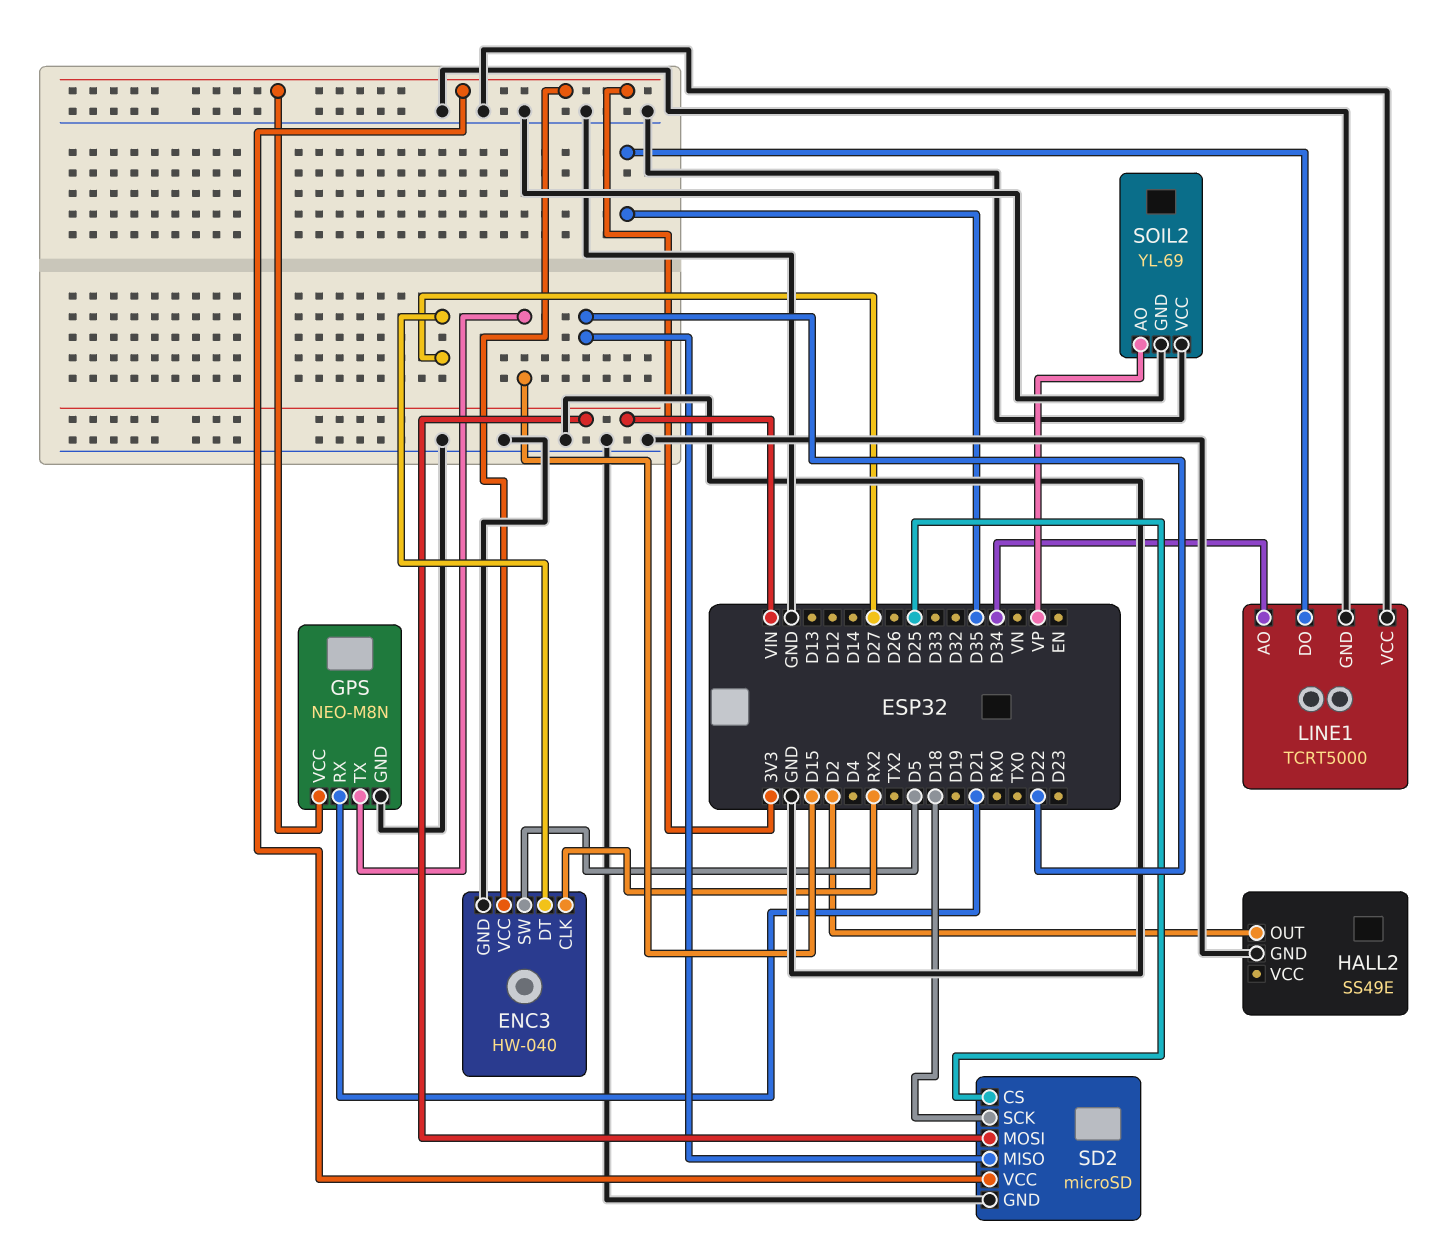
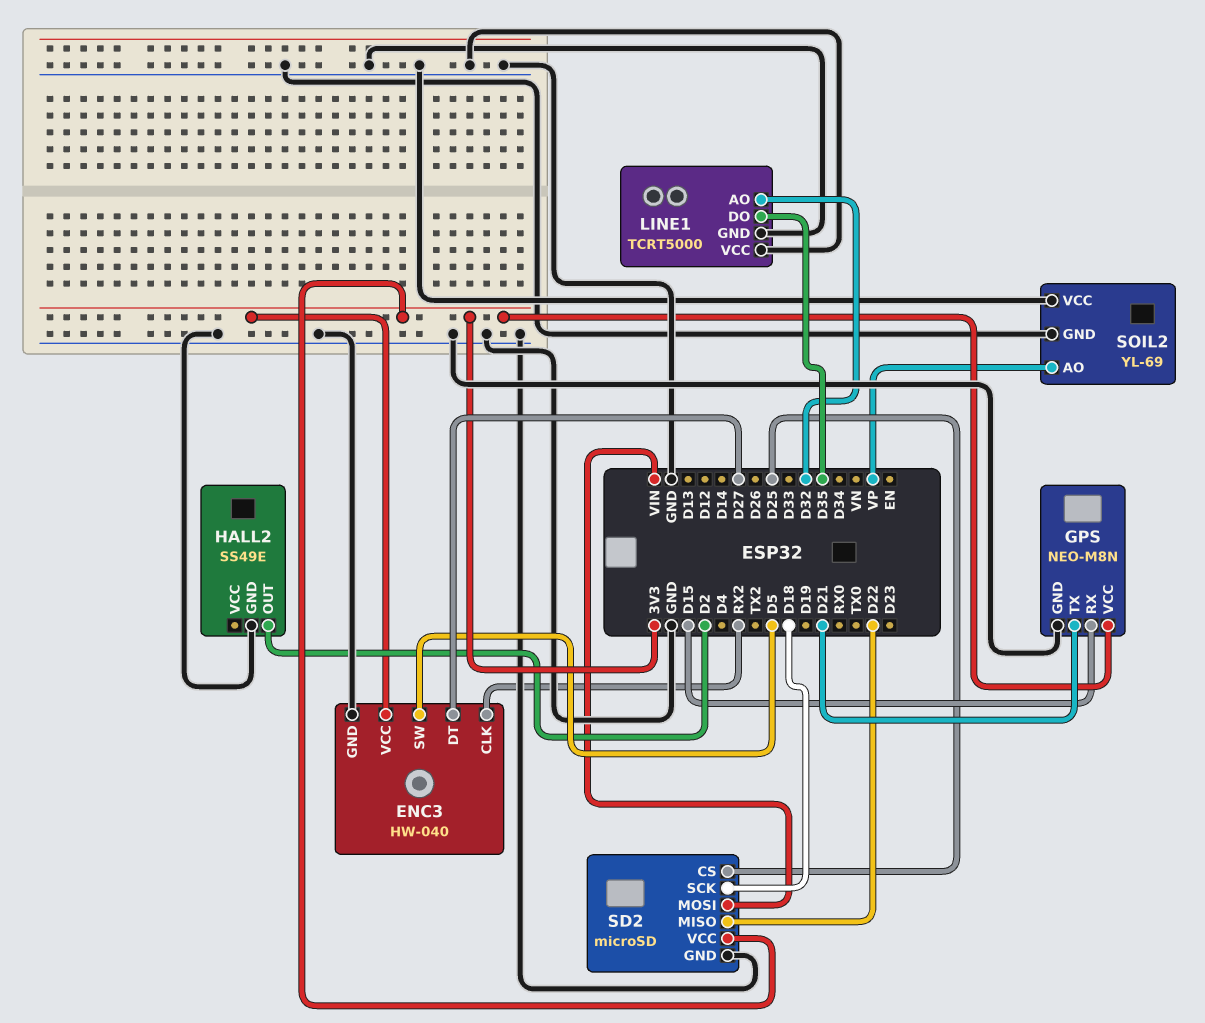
GPS pin RX: D21 -> D15
GPS pin TX: D15 -> D21
LINE1 pin AO: D34 -> D32

